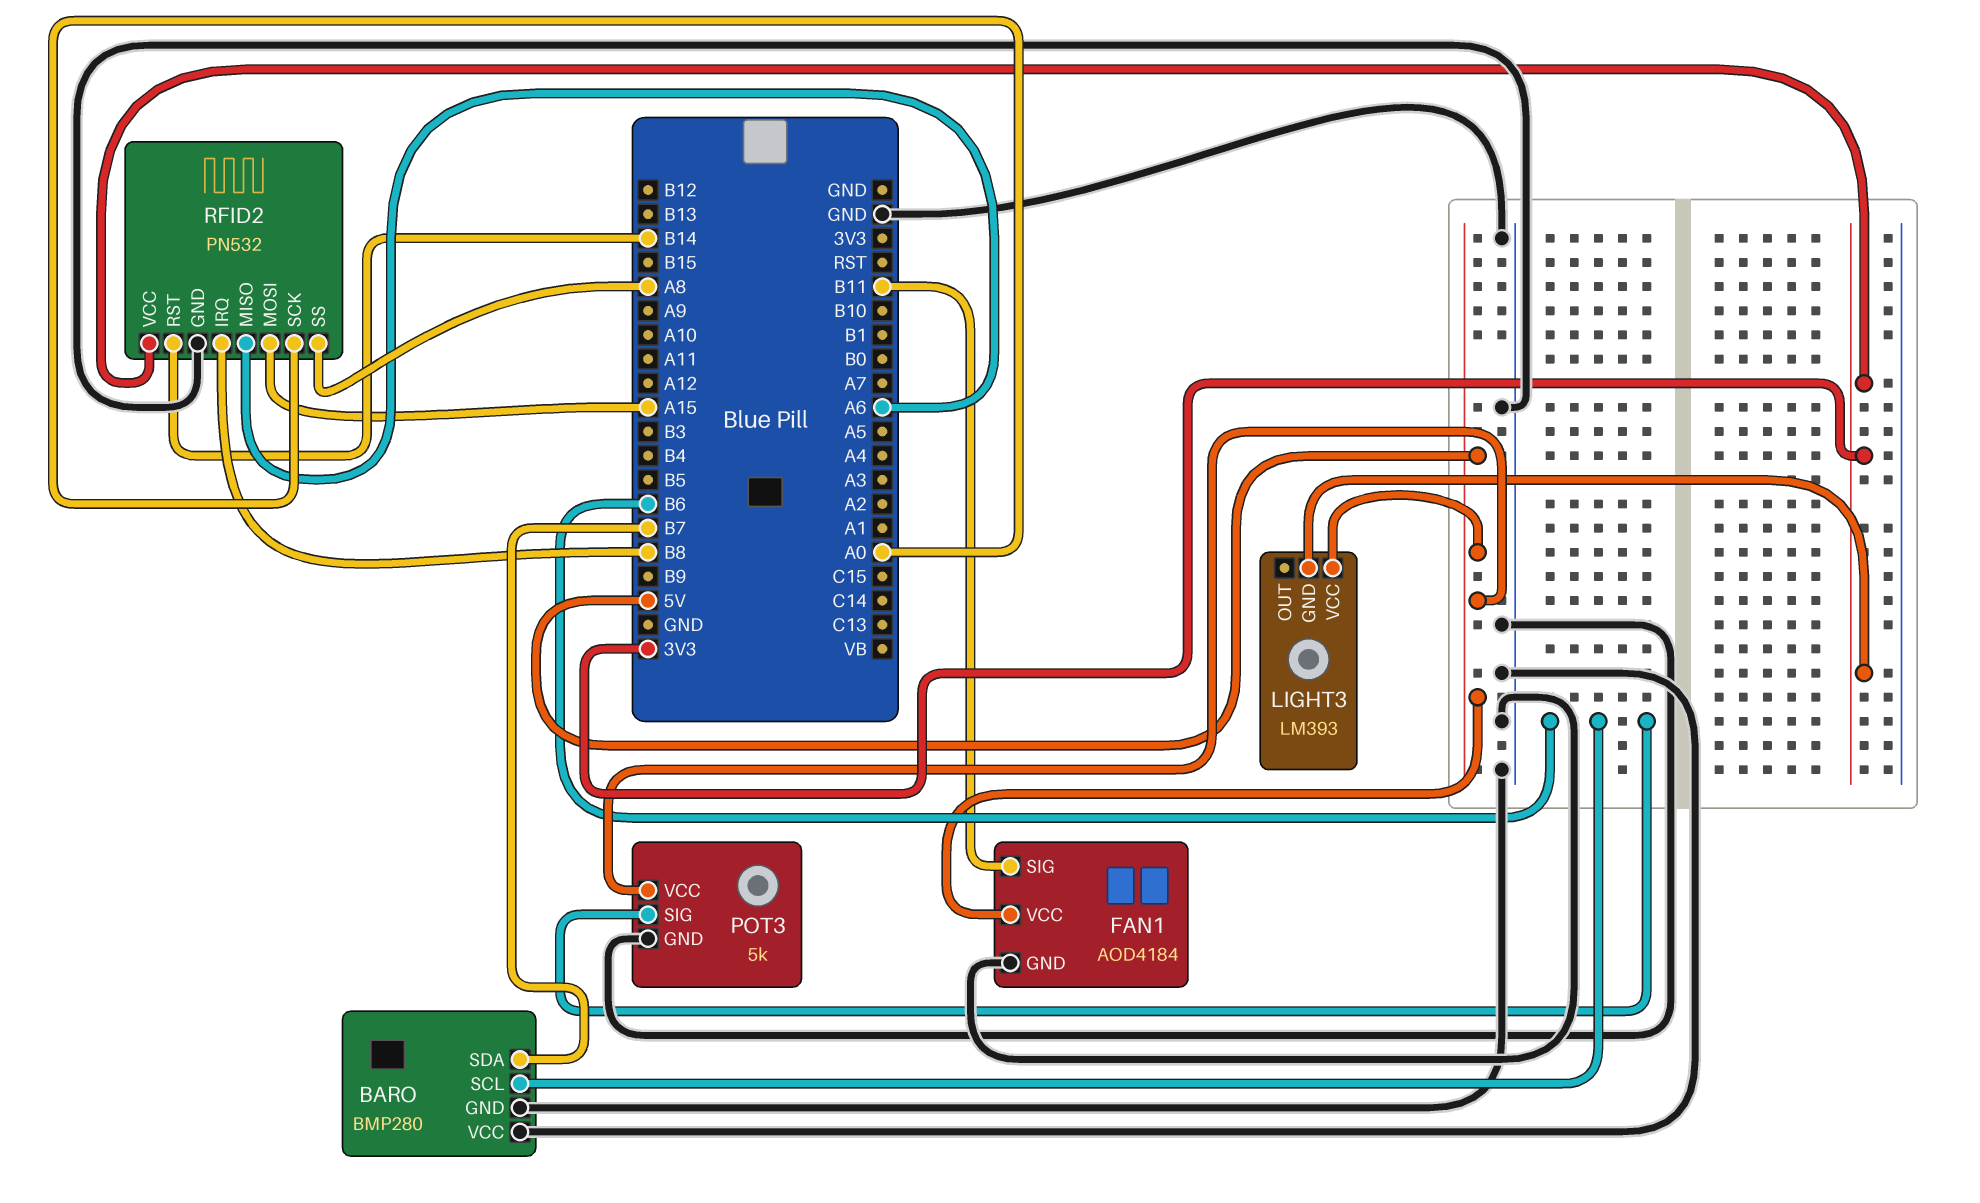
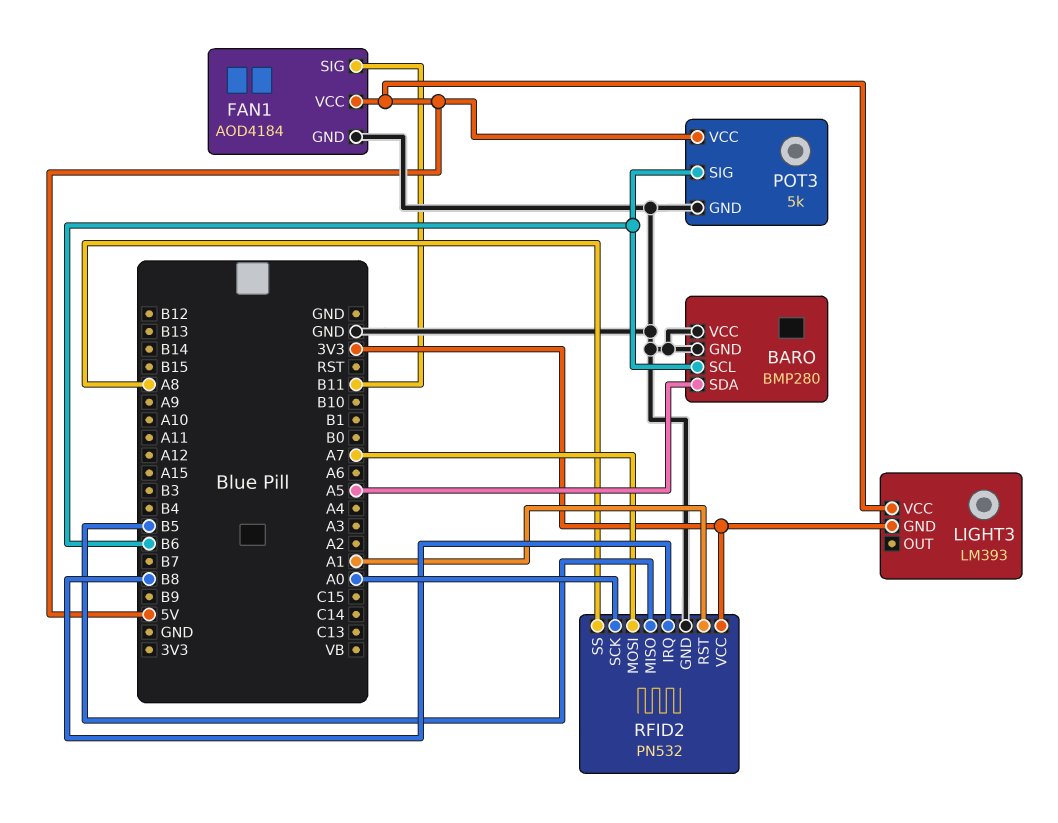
BARO pin SDA: B7 -> A5
RFID2 pin MISO: A6 -> B5
RFID2 pin MOSI: A15 -> A7
RFID2 pin RST: B14 -> A1

